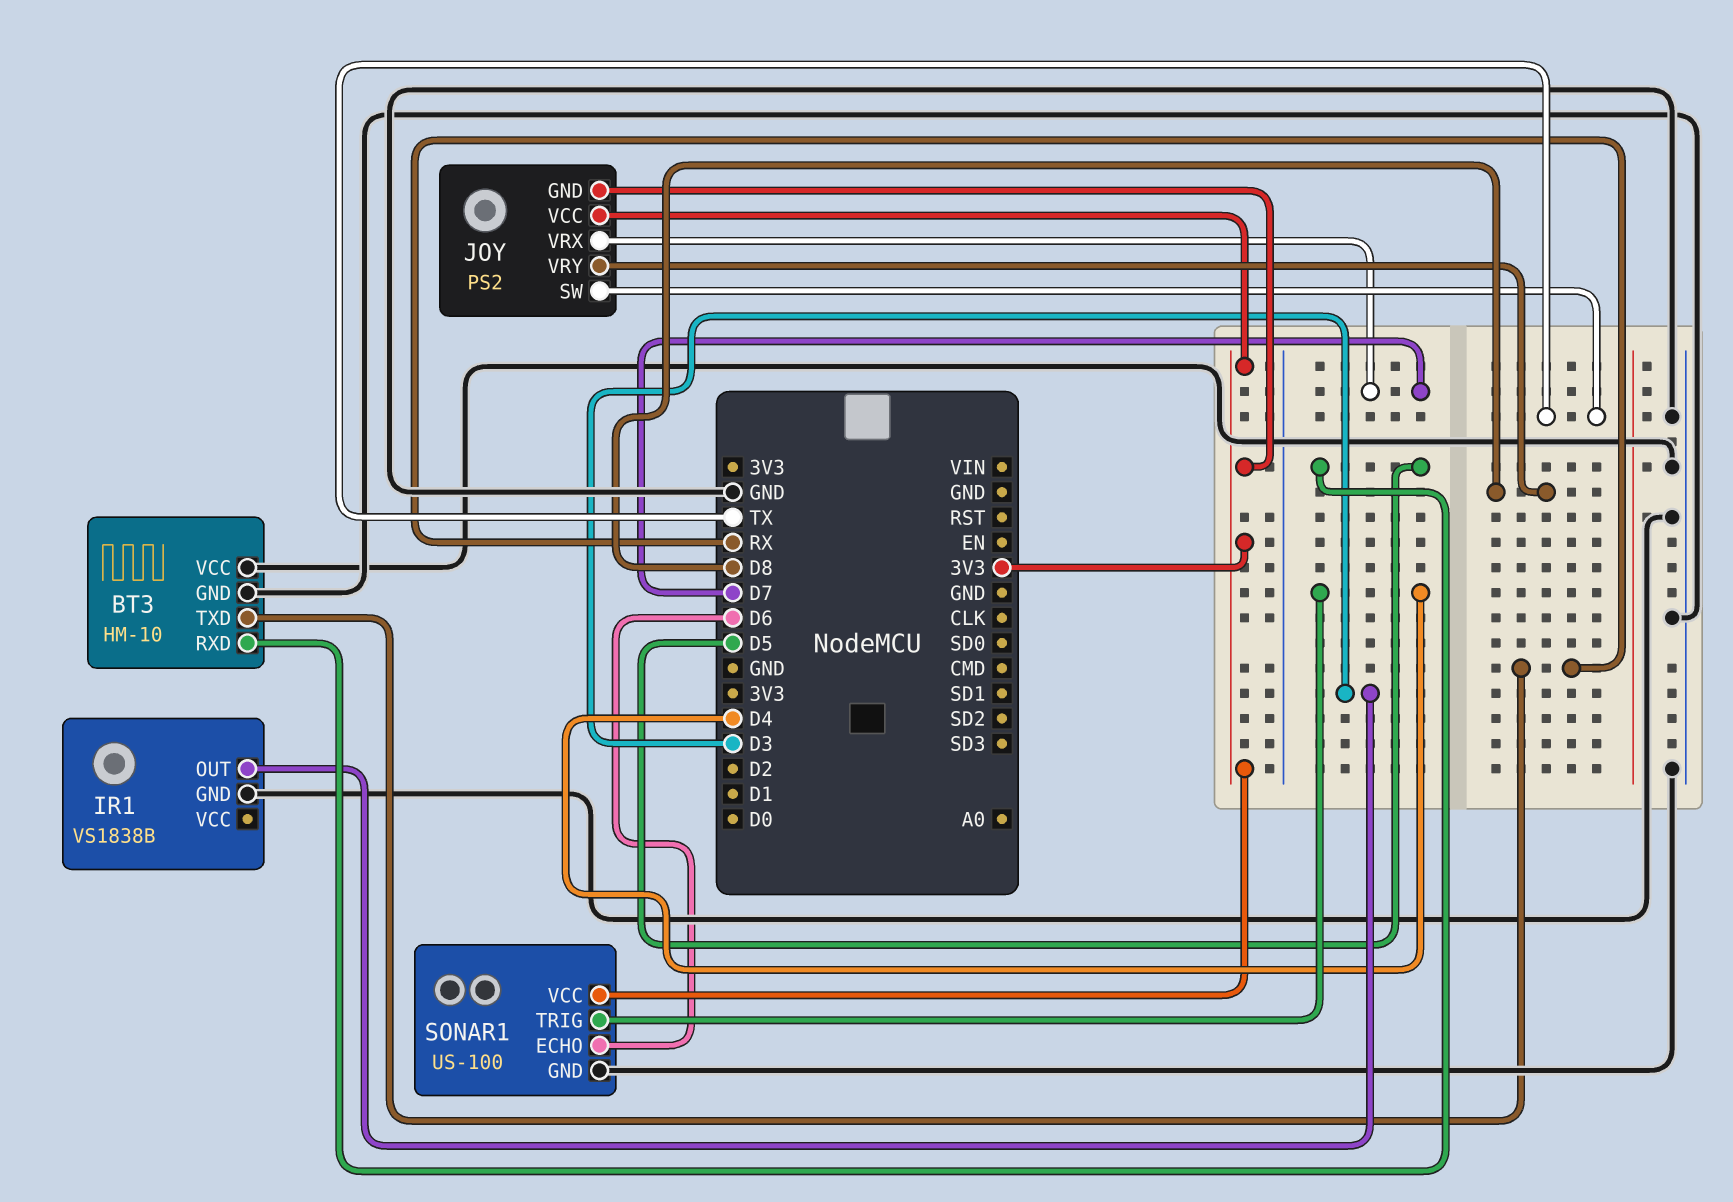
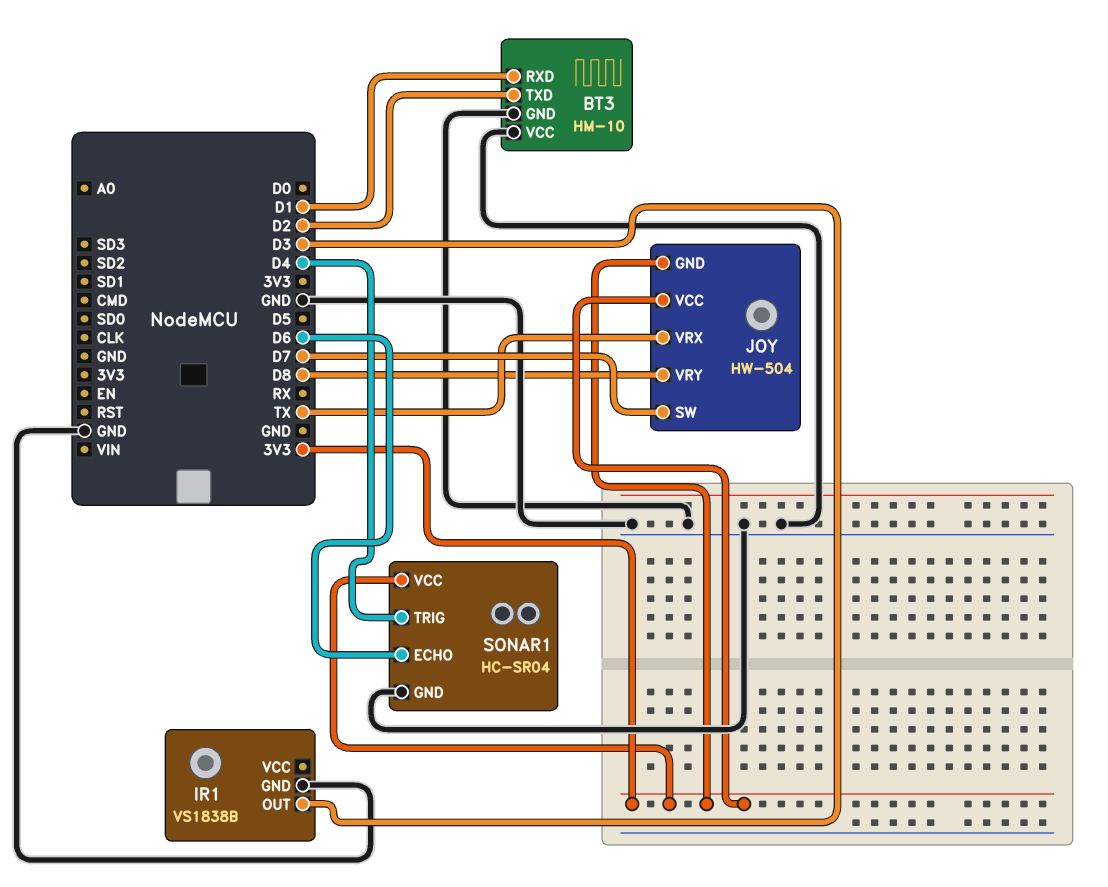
BT3 pin RXD: D5 -> D1
BT3 pin TXD: RX -> D2
JOY: PS2 -> HW-504
JOY pin SW: TX -> D7
JOY pin VRX: D7 -> TX
SONAR1: US-100 -> HC-SR04

